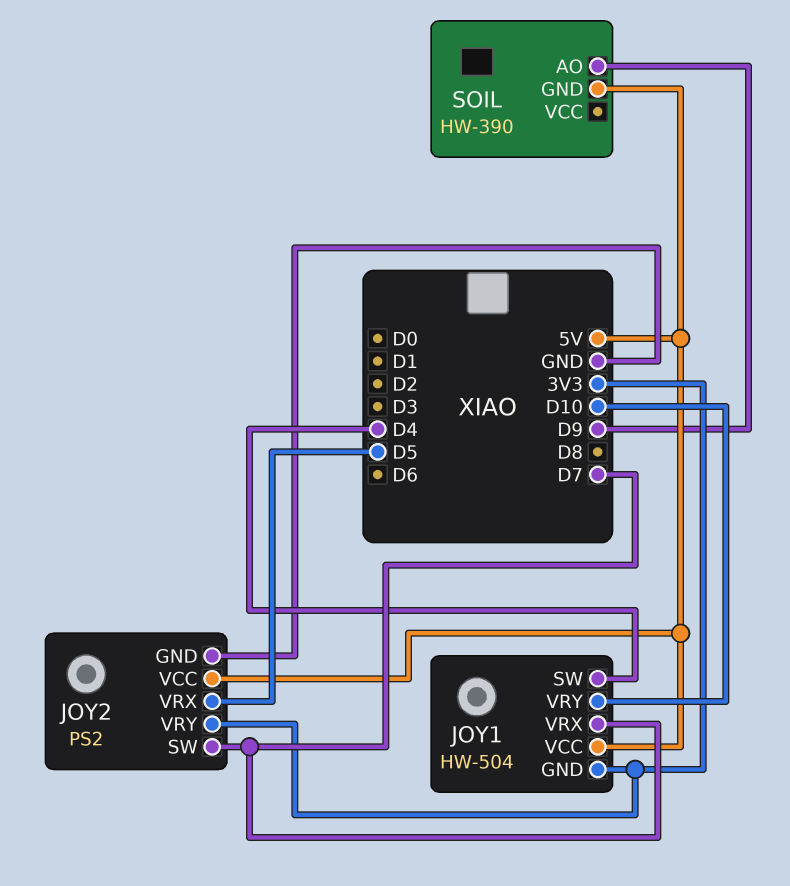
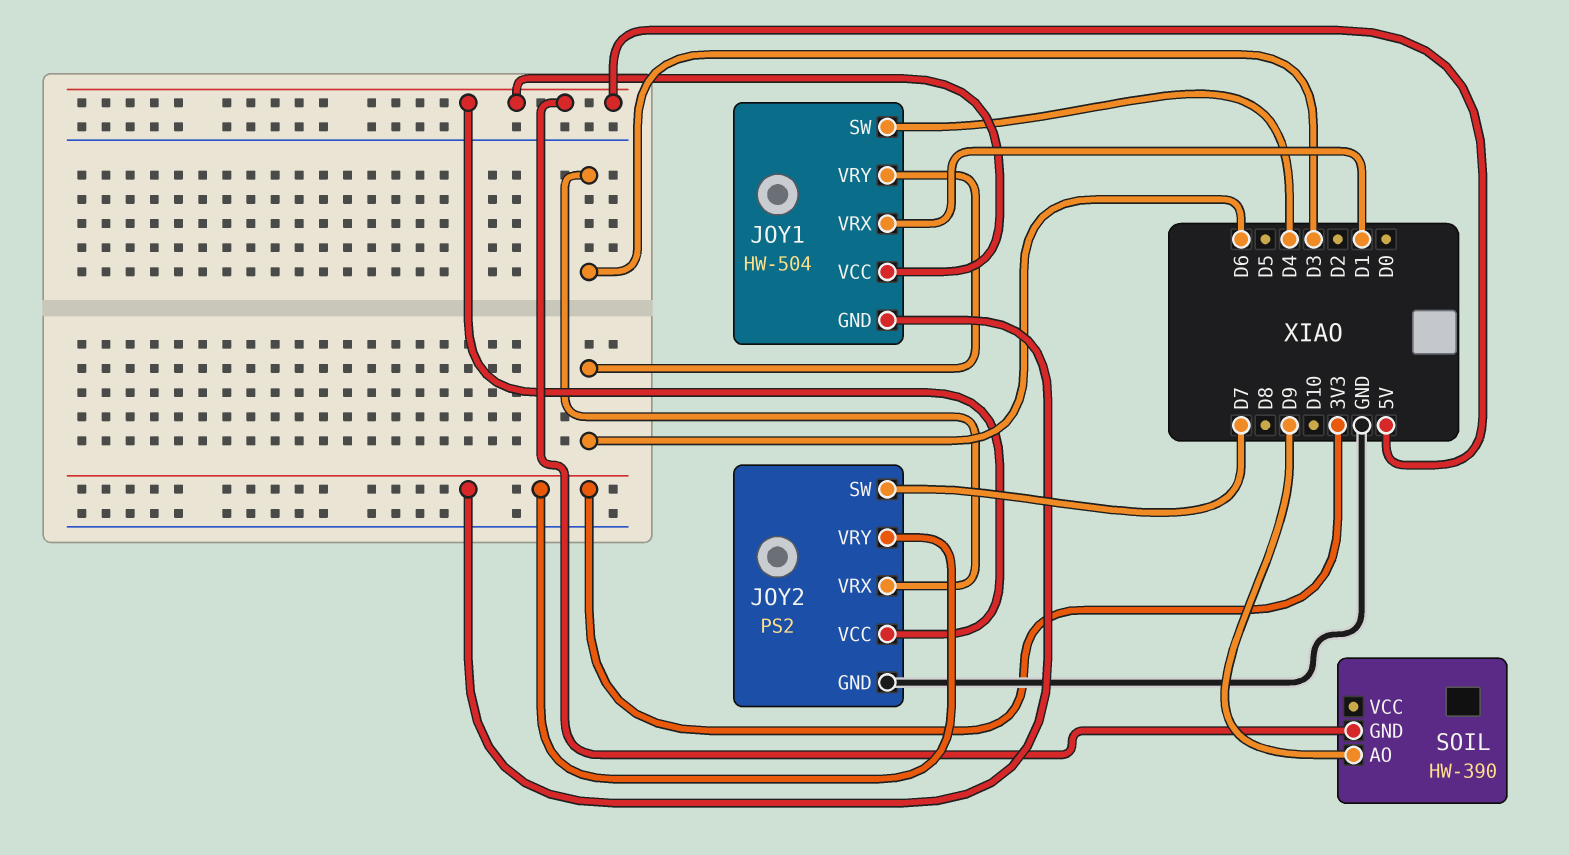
JOY1 pin VRX: D7 -> D1
JOY1 pin VRY: D10 -> D6
JOY2 pin VRX: D5 -> D3

